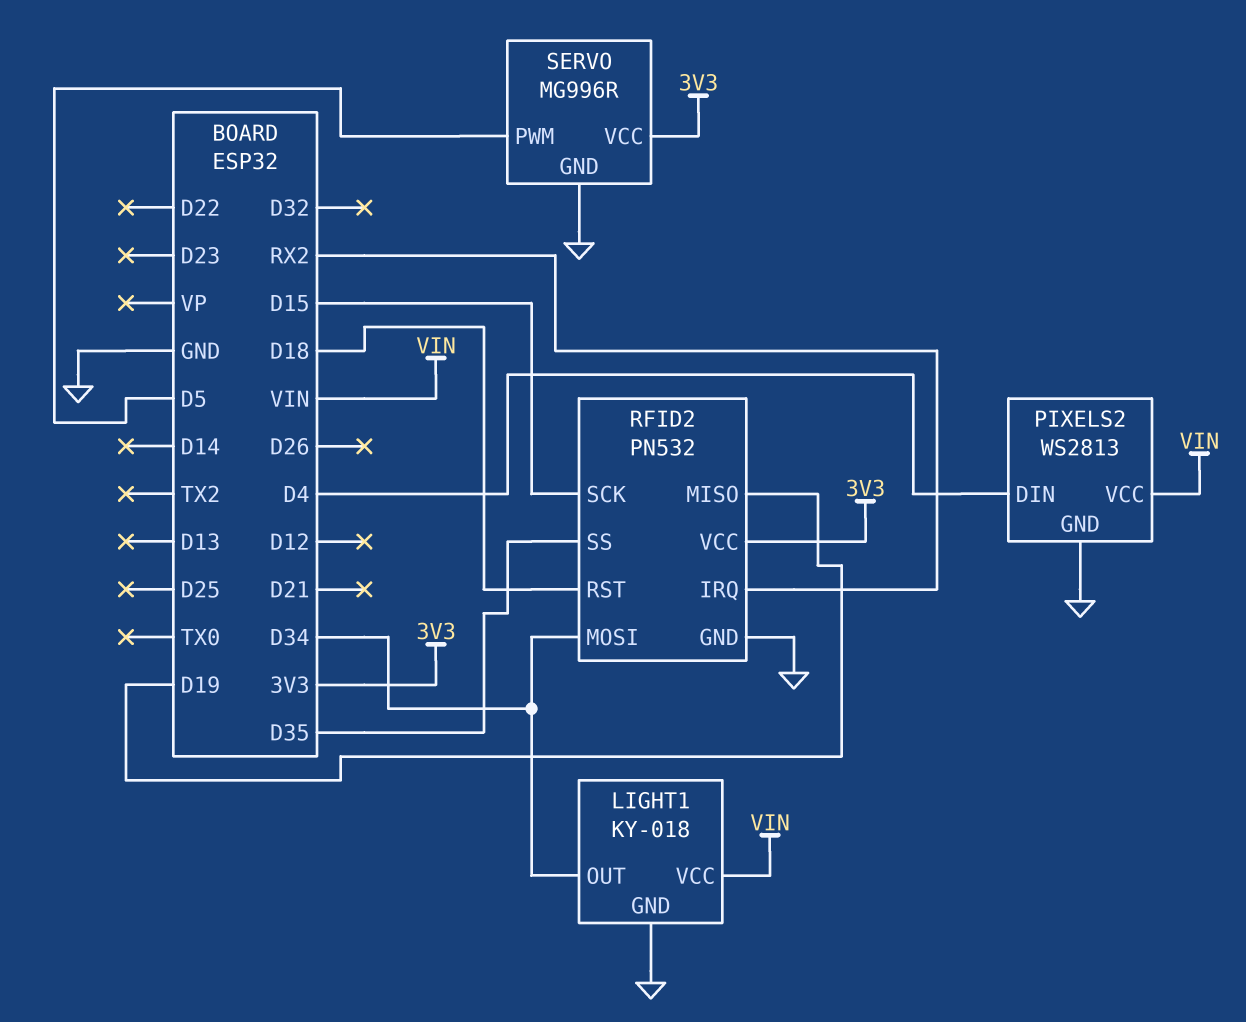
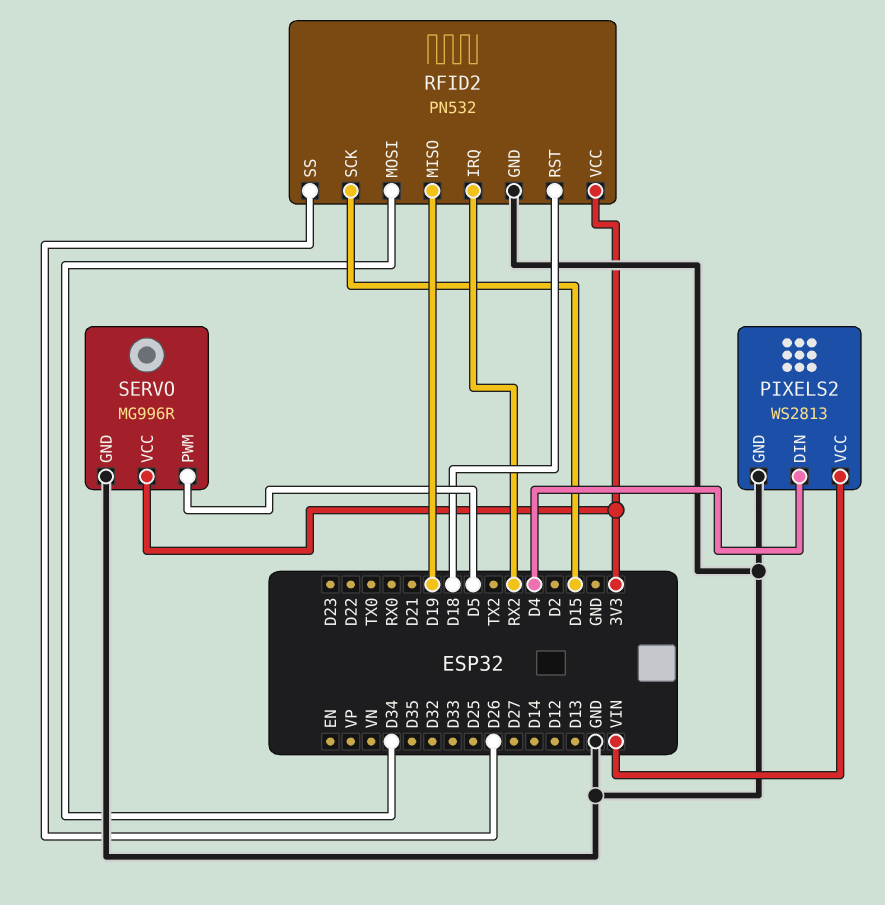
LIGHT1: KY-018 -> none
LIGHT1 pin GND: GND -> none
LIGHT1 pin OUT: D34 -> none
LIGHT1 pin VCC: VIN -> none
RFID2 pin SS: D35 -> D26

